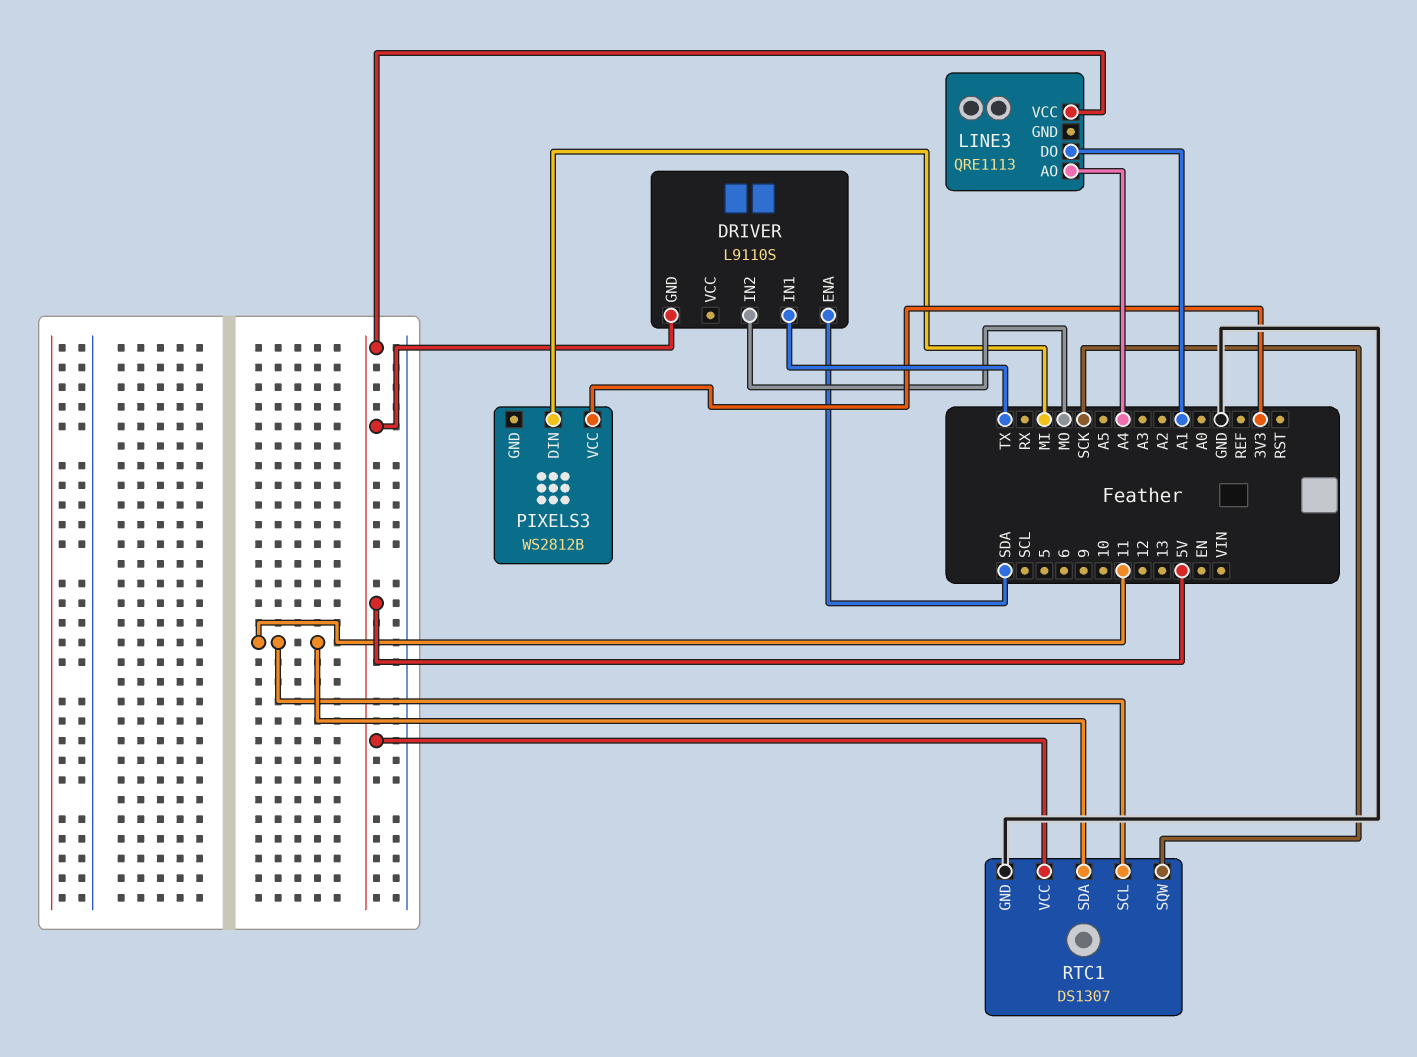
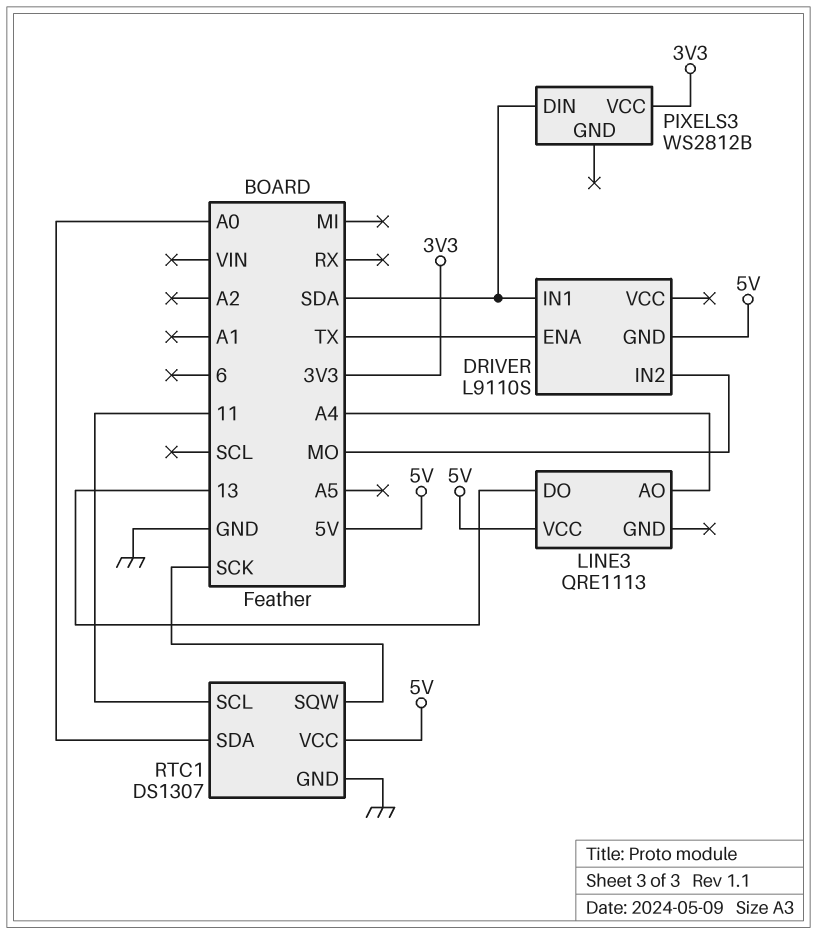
DRIVER pin ENA: SDA -> TX
DRIVER pin IN1: TX -> SDA
LINE3 pin DO: A1 -> 13
PIXELS3 pin DIN: MI -> SDA
RTC1 pin SDA: 11 -> A0

